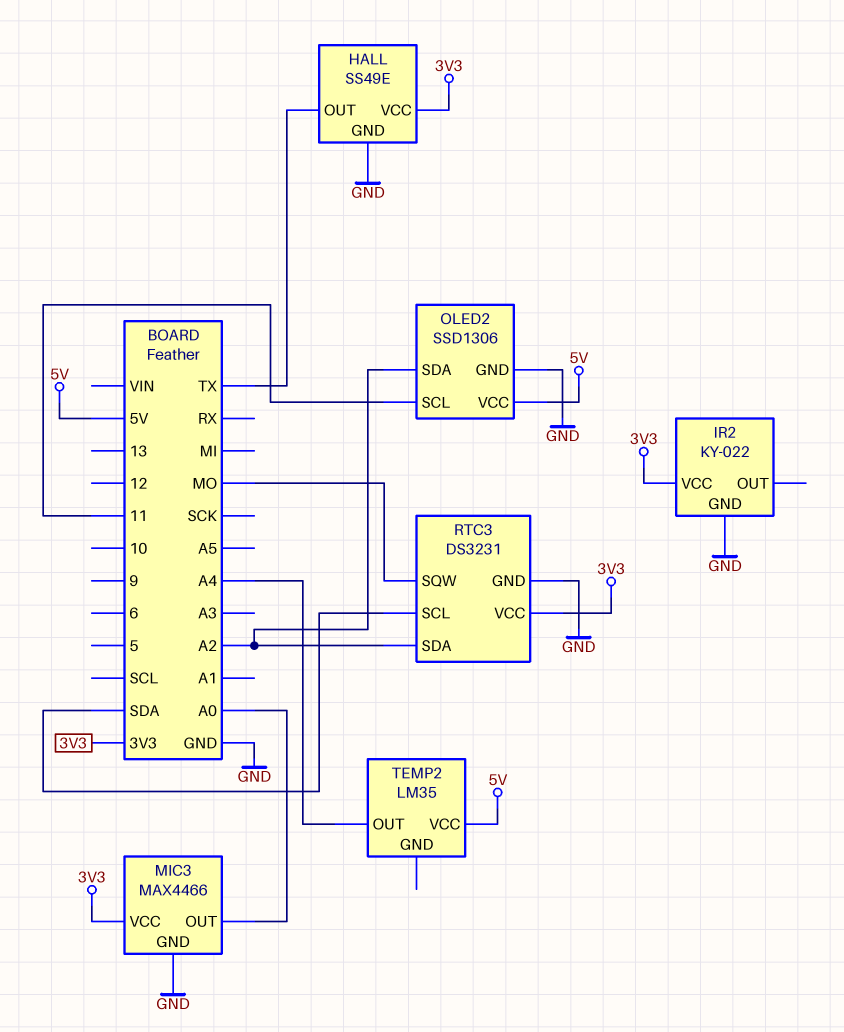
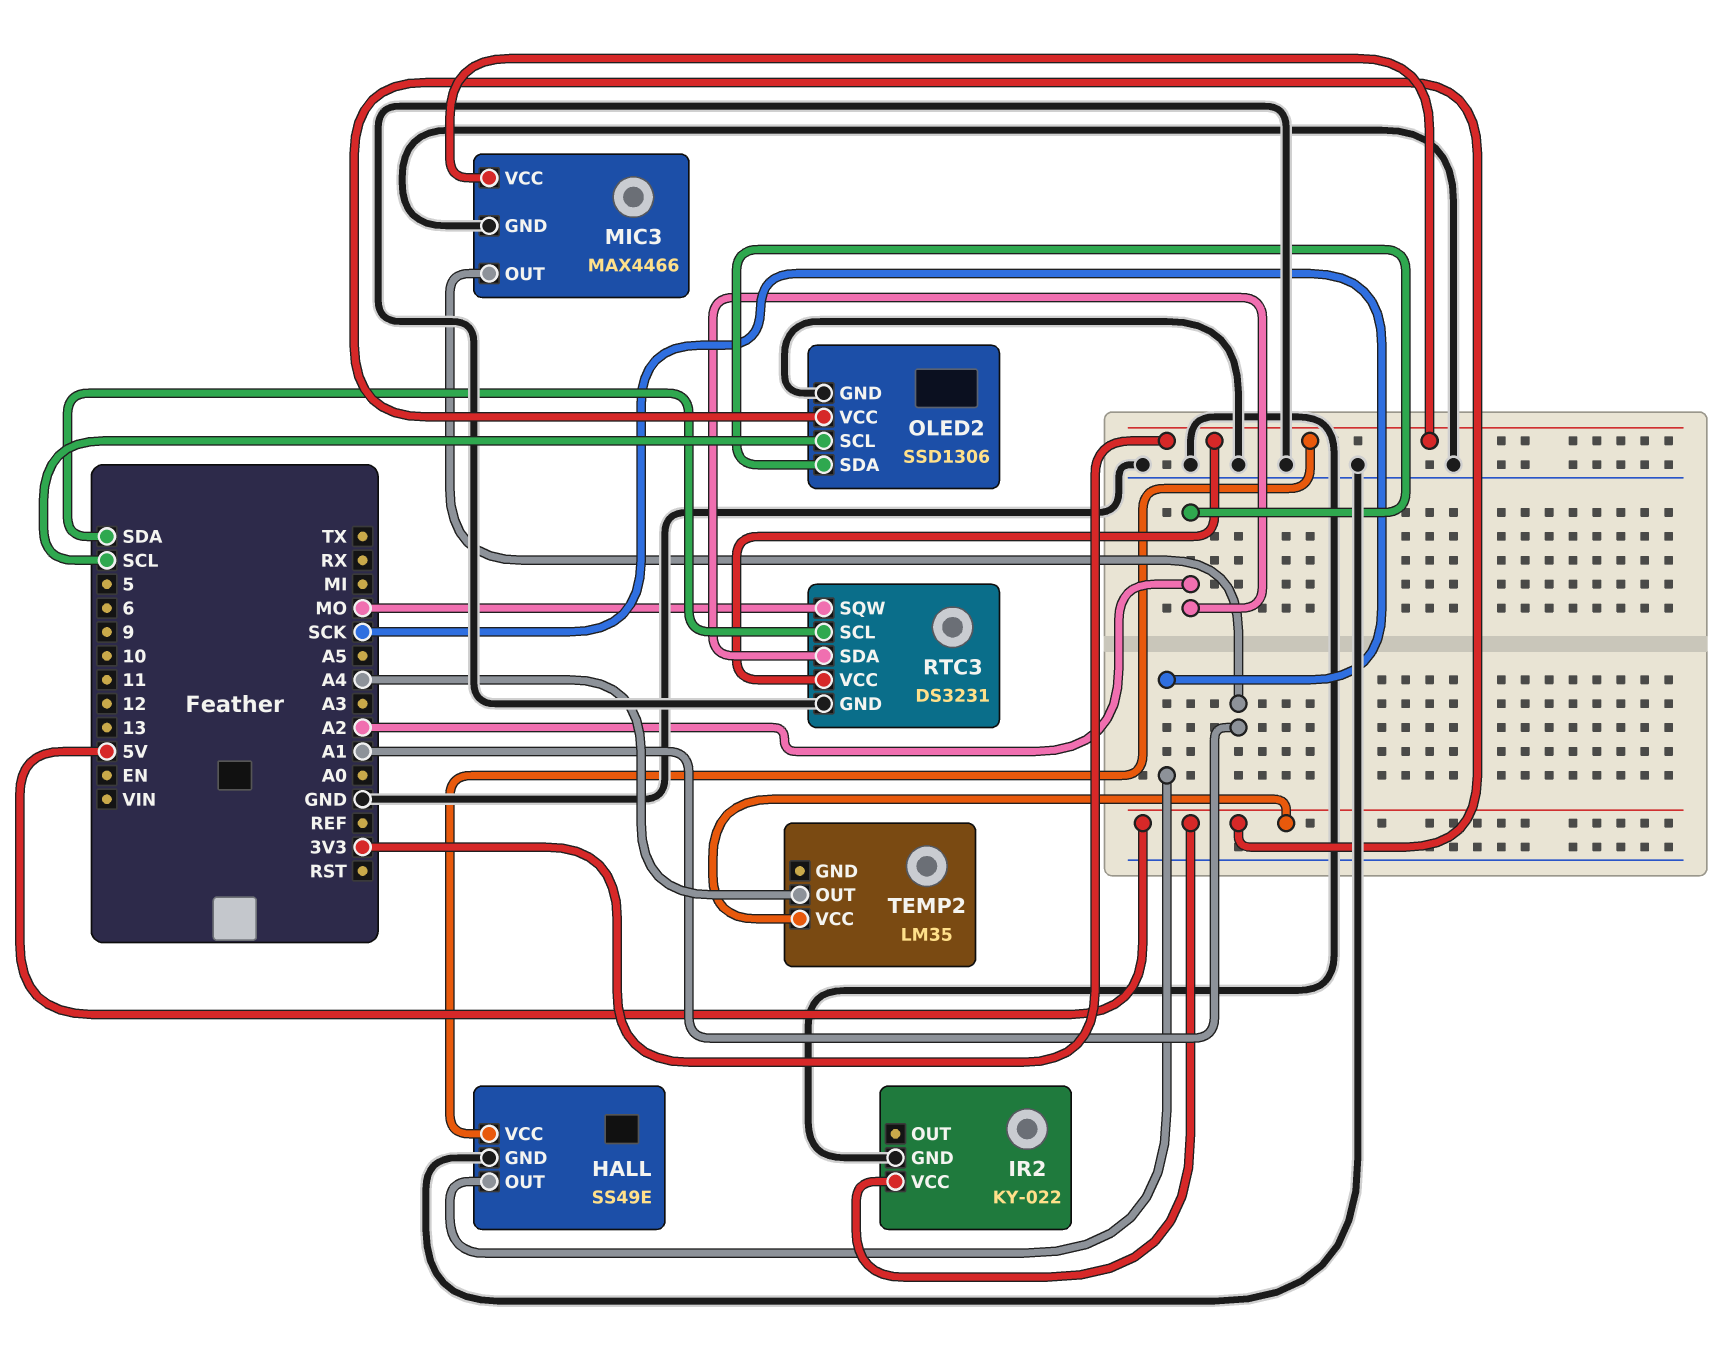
HALL pin OUT: TX -> SCK
IR2 pin VCC: 3V3 -> 5V
MIC3 pin OUT: A0 -> A1
OLED2 pin SCL: 11 -> SCL

